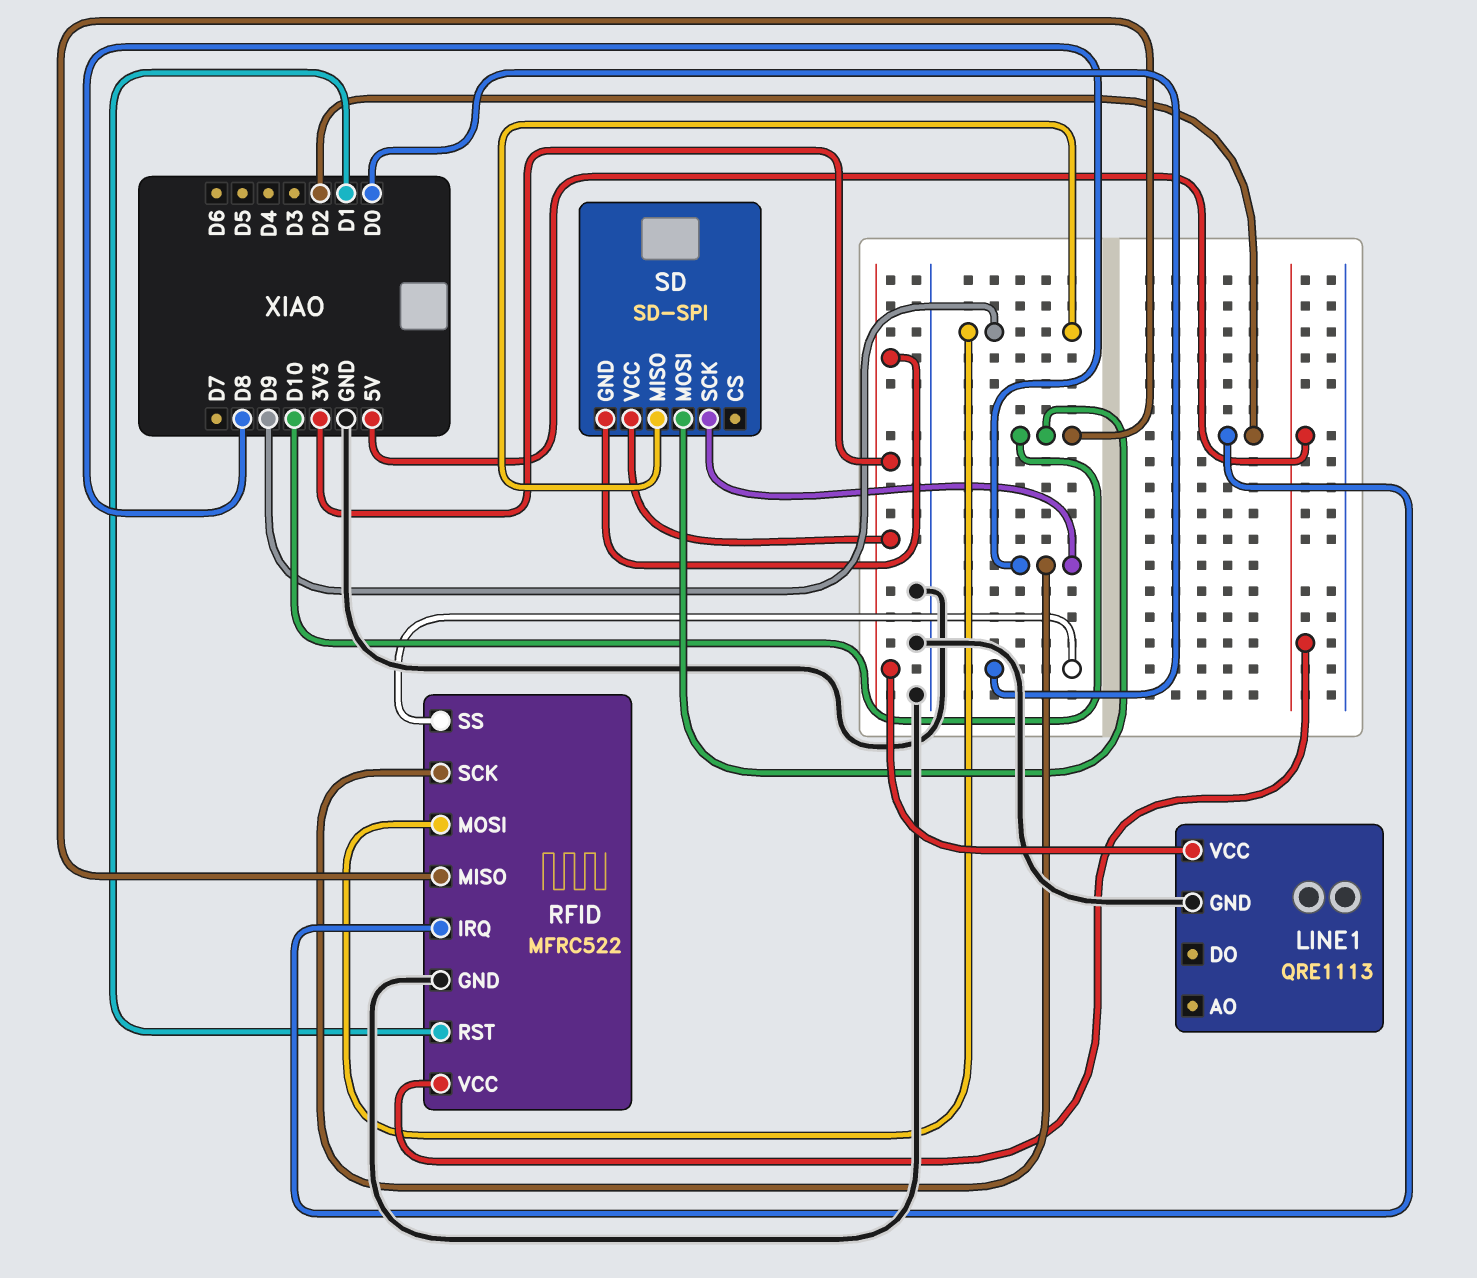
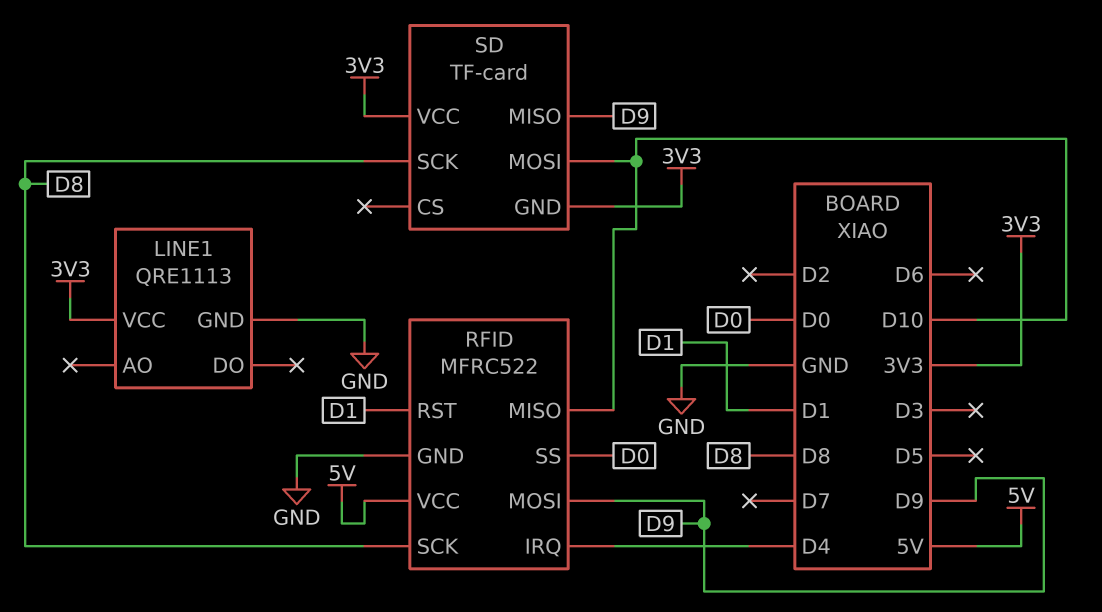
RFID pin IRQ: D2 -> D4
SD: SD-SPI -> TF-card

